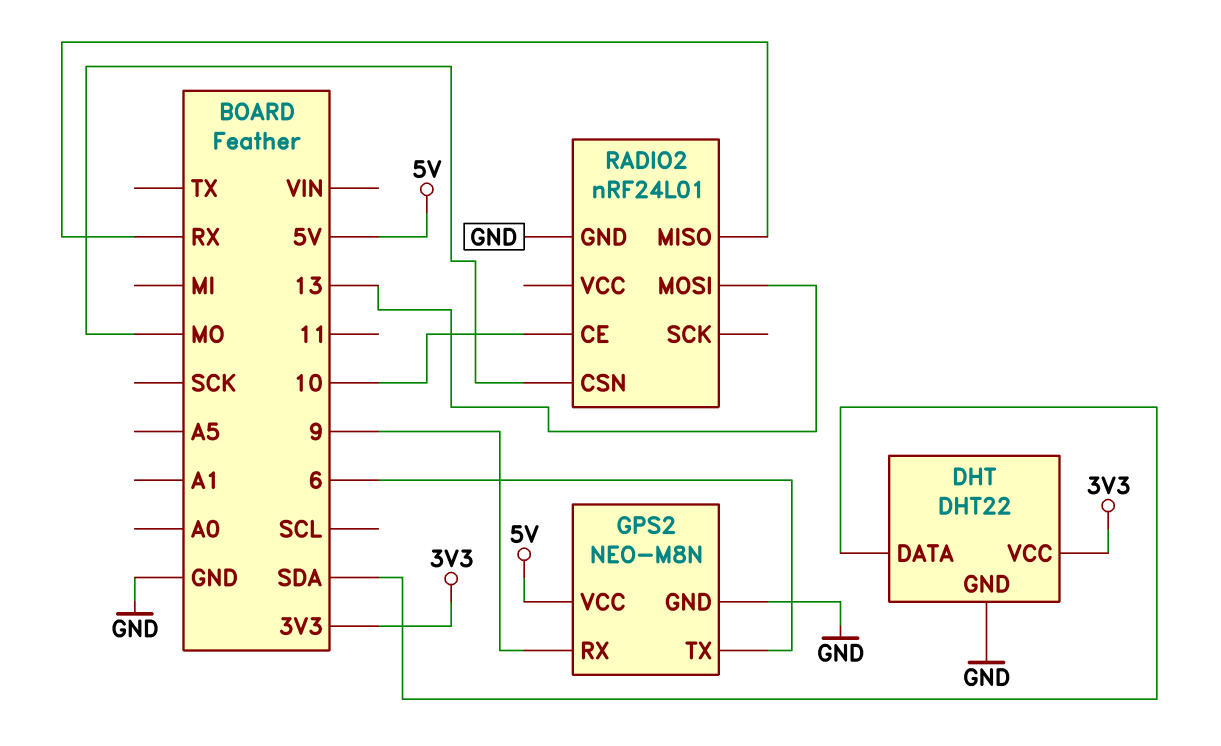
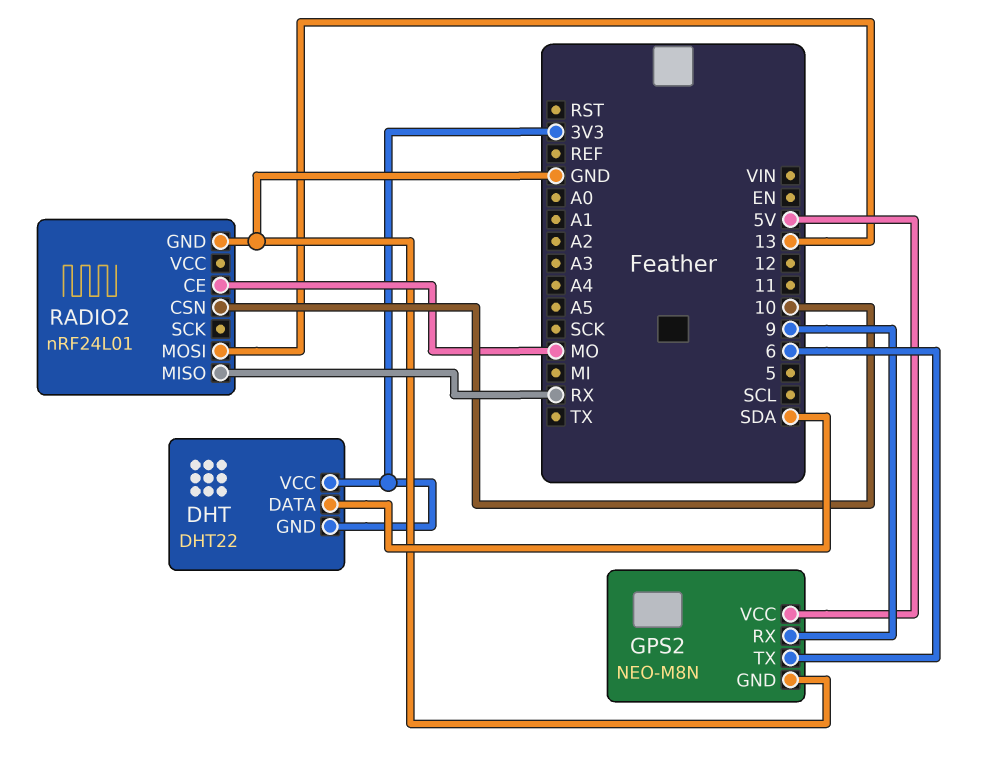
DHT pin GND: GND -> 3V3
RADIO2 pin CE: 10 -> MO
RADIO2 pin CSN: MO -> 10

